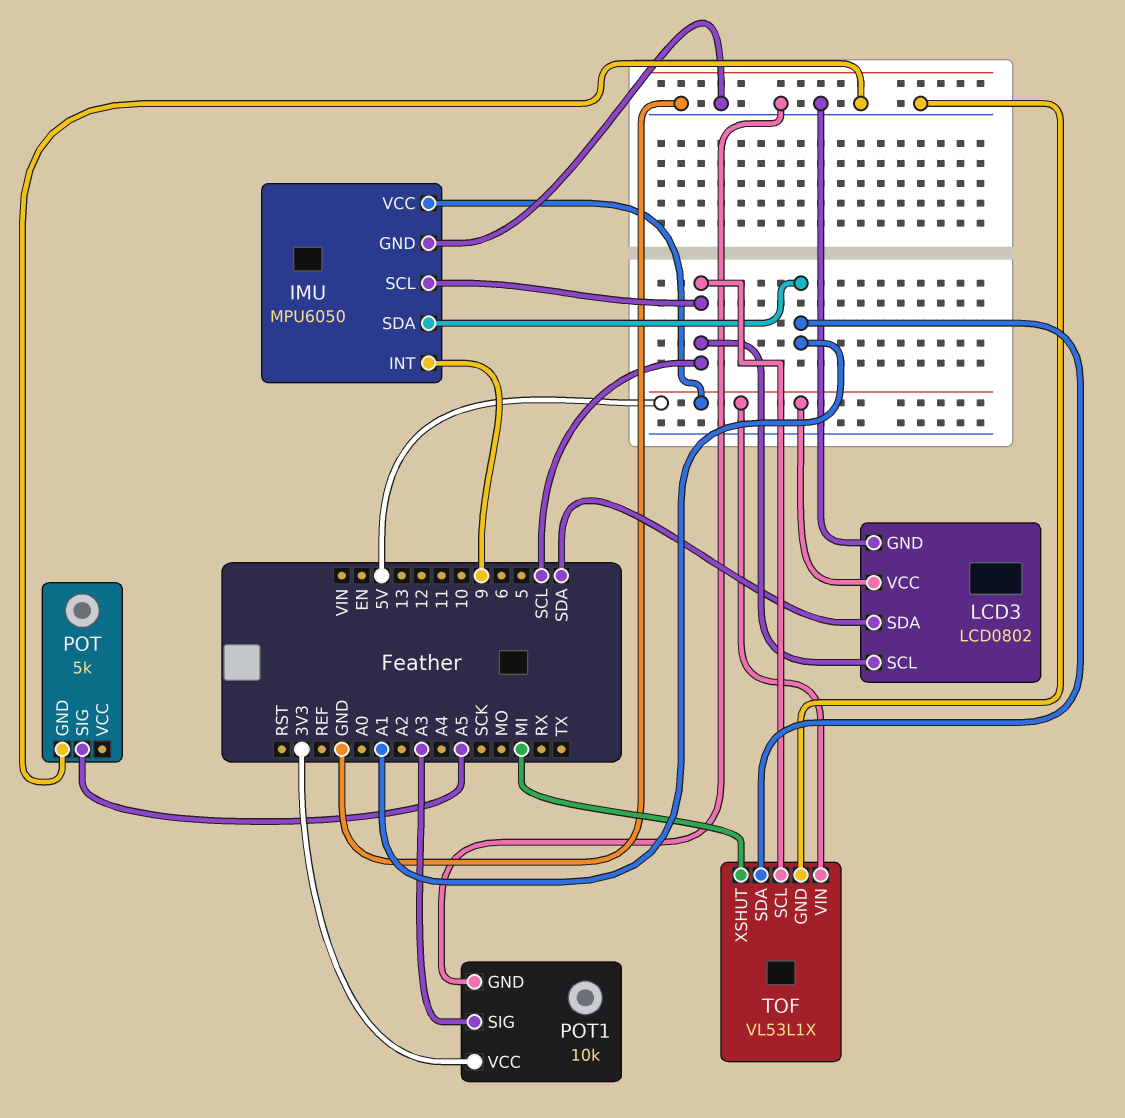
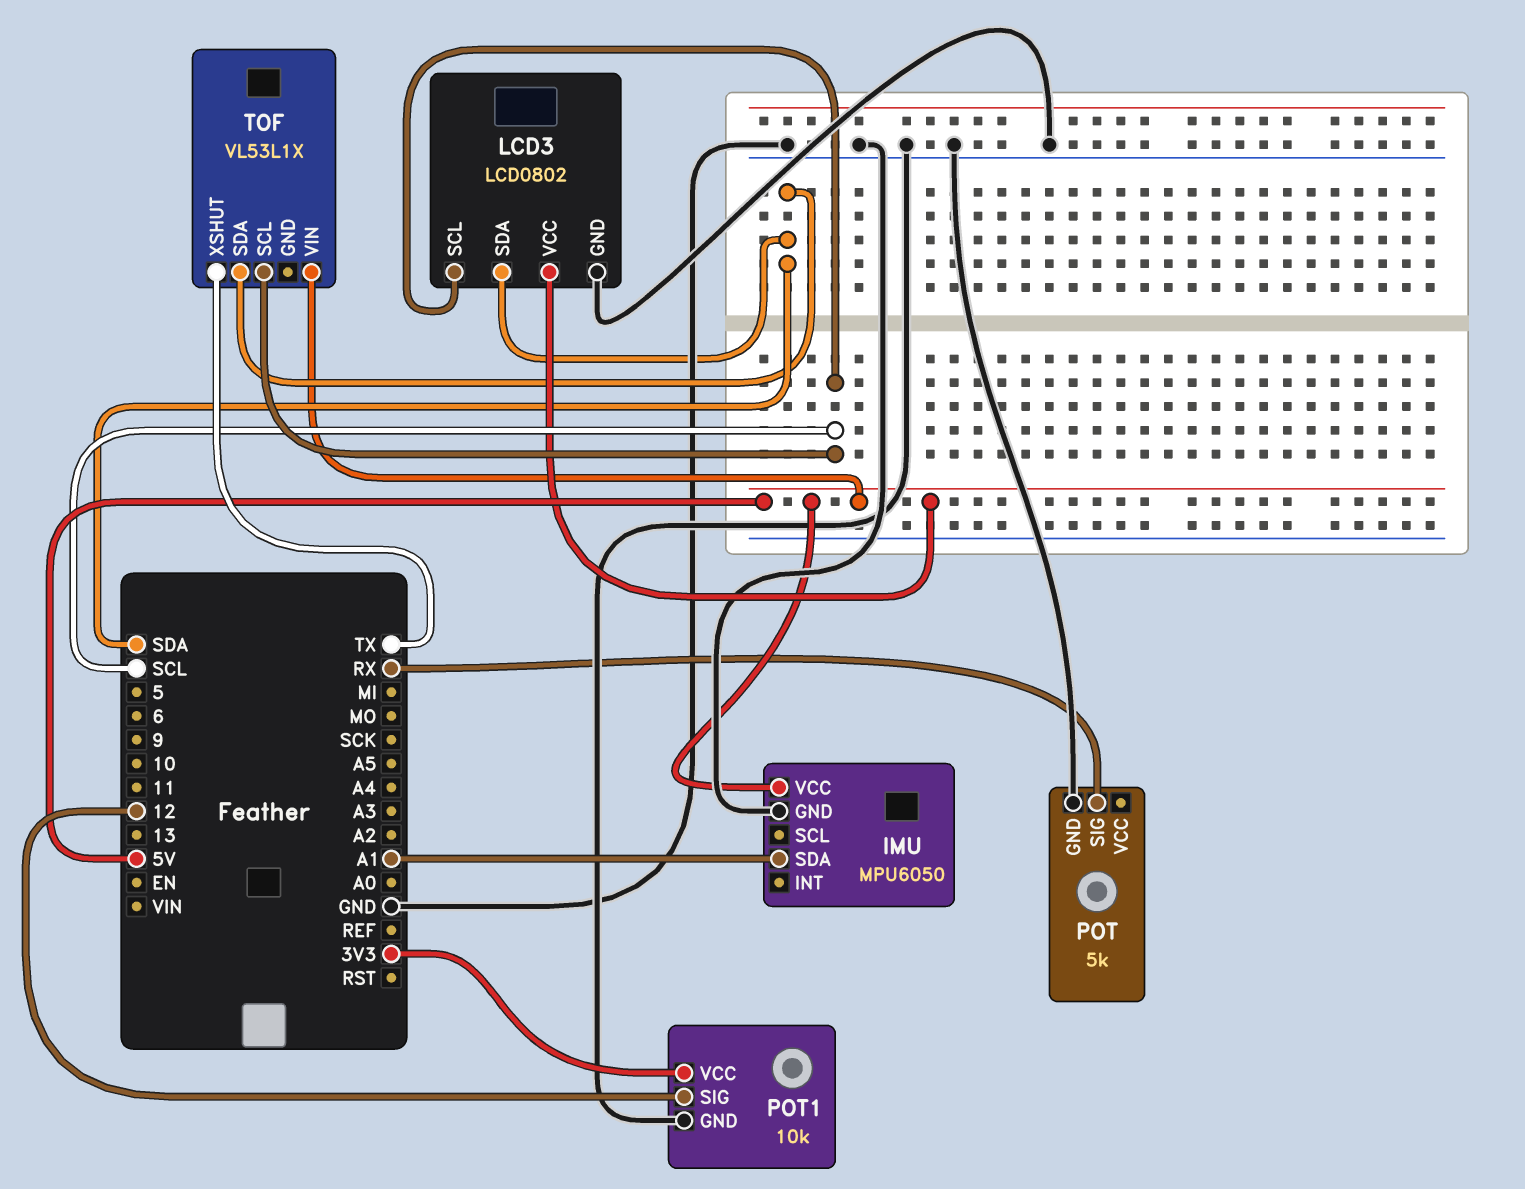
IMU pin INT: 9 -> none
IMU pin SCL: SCL -> none
POT pin SIG: A5 -> RX
POT1 pin SIG: A3 -> 12
TOF pin GND: GND -> none
TOF pin SDA: A1 -> SDA
TOF pin XSHUT: MI -> TX

